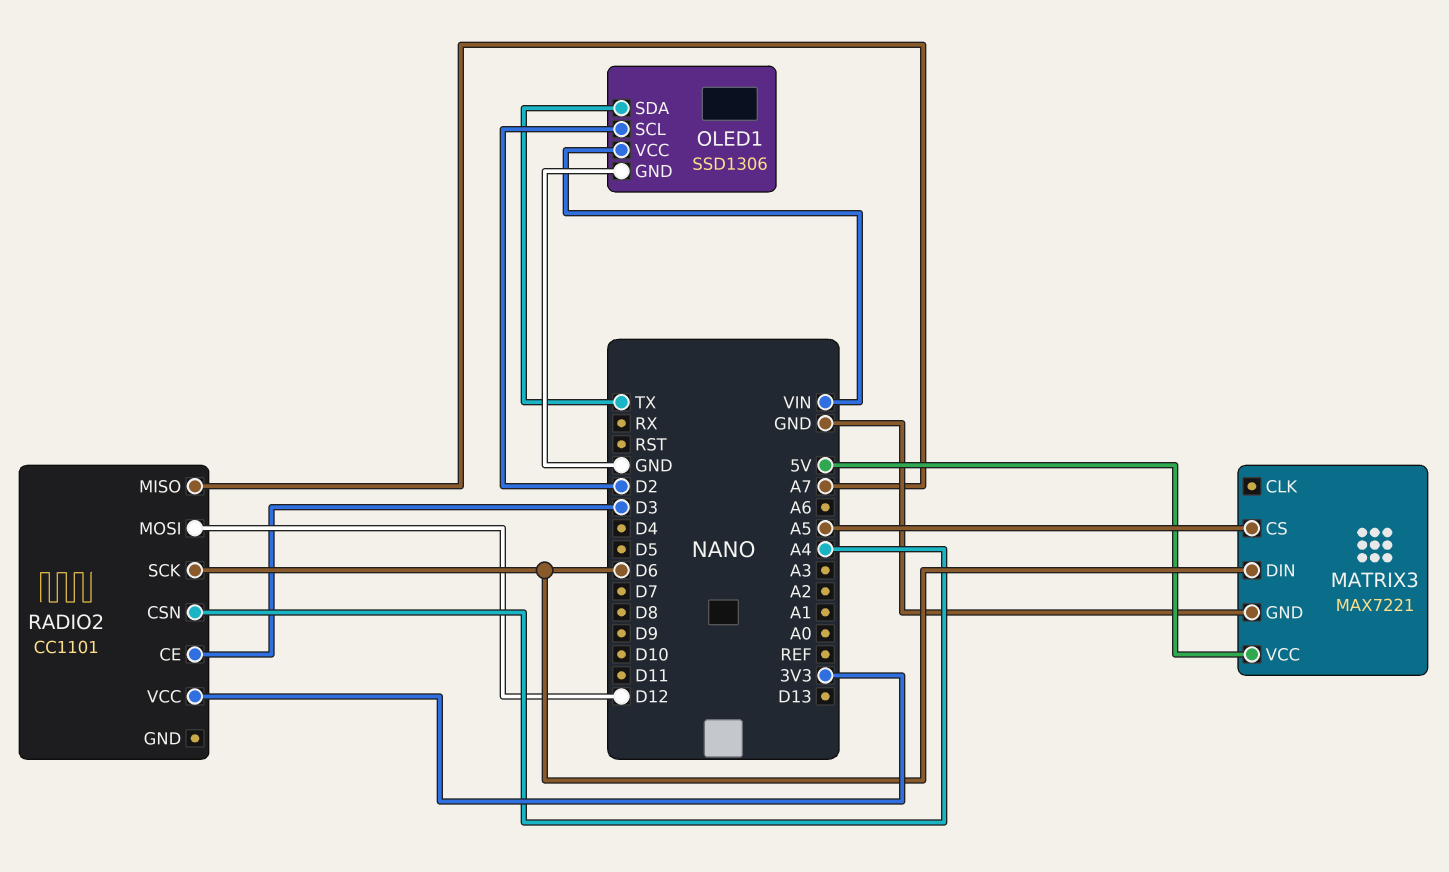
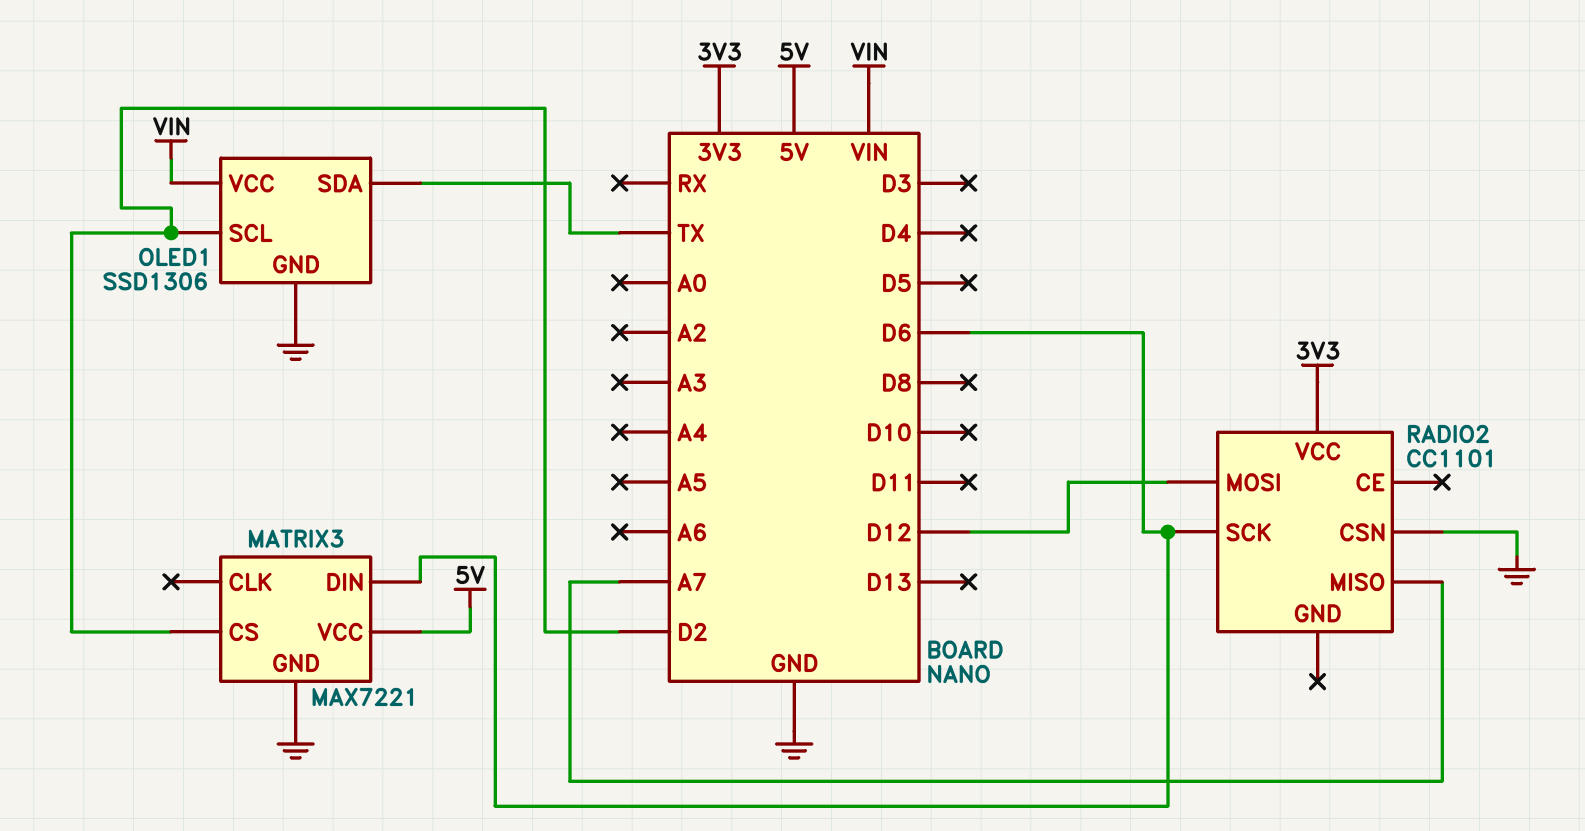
MATRIX3 pin CS: A5 -> D2
RADIO2 pin CE: D3 -> none
RADIO2 pin CSN: A4 -> GND

